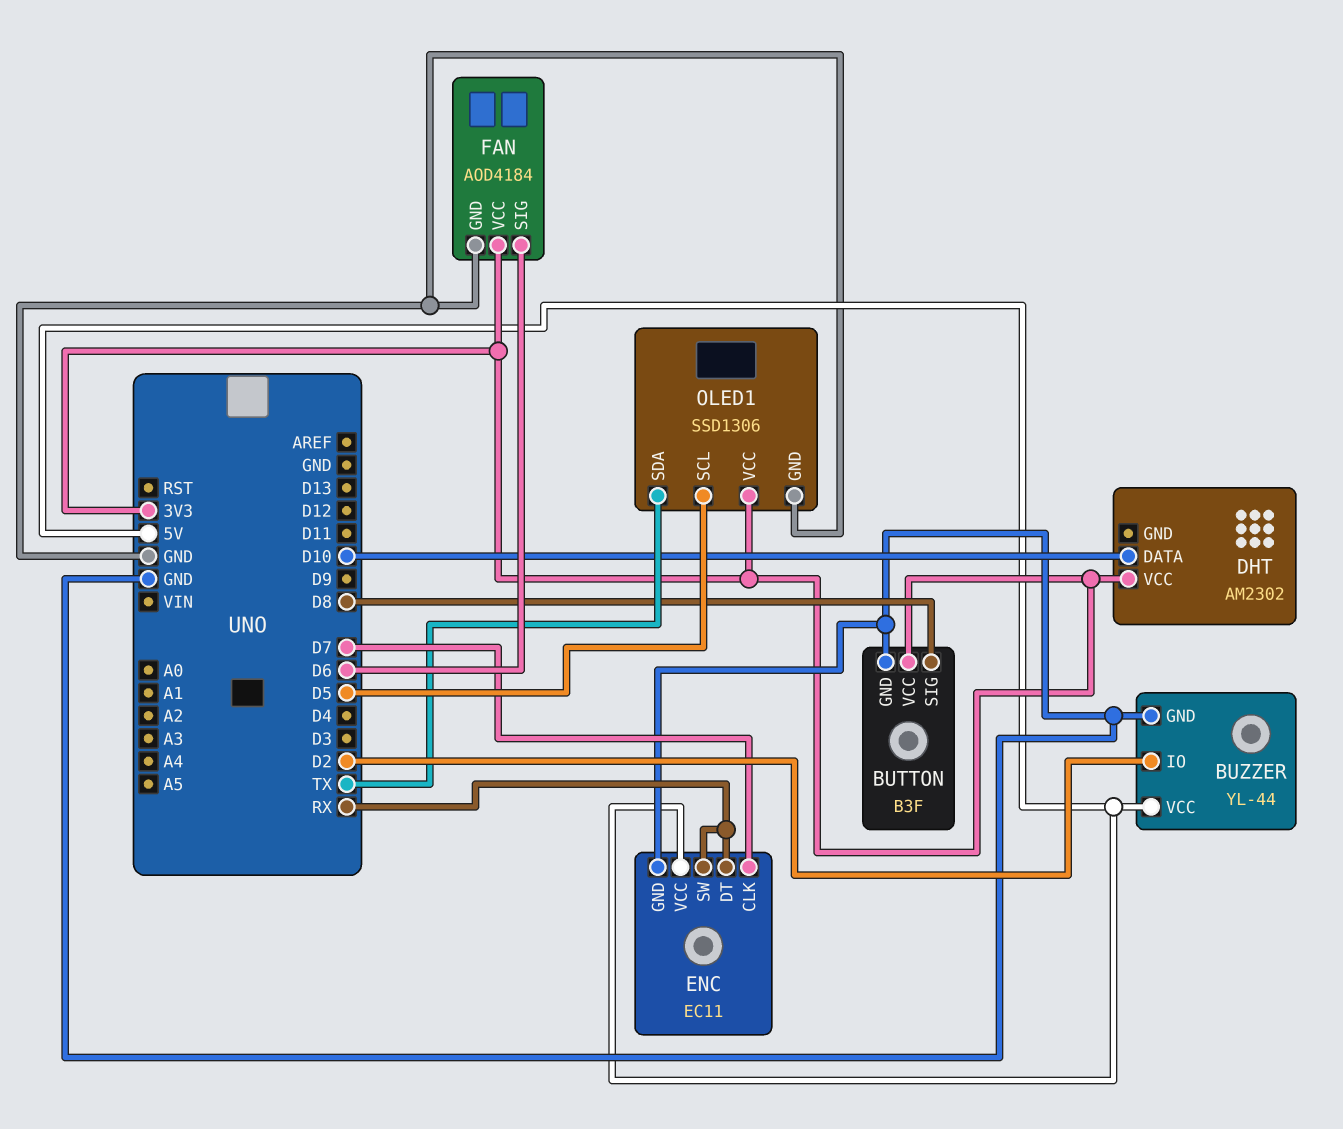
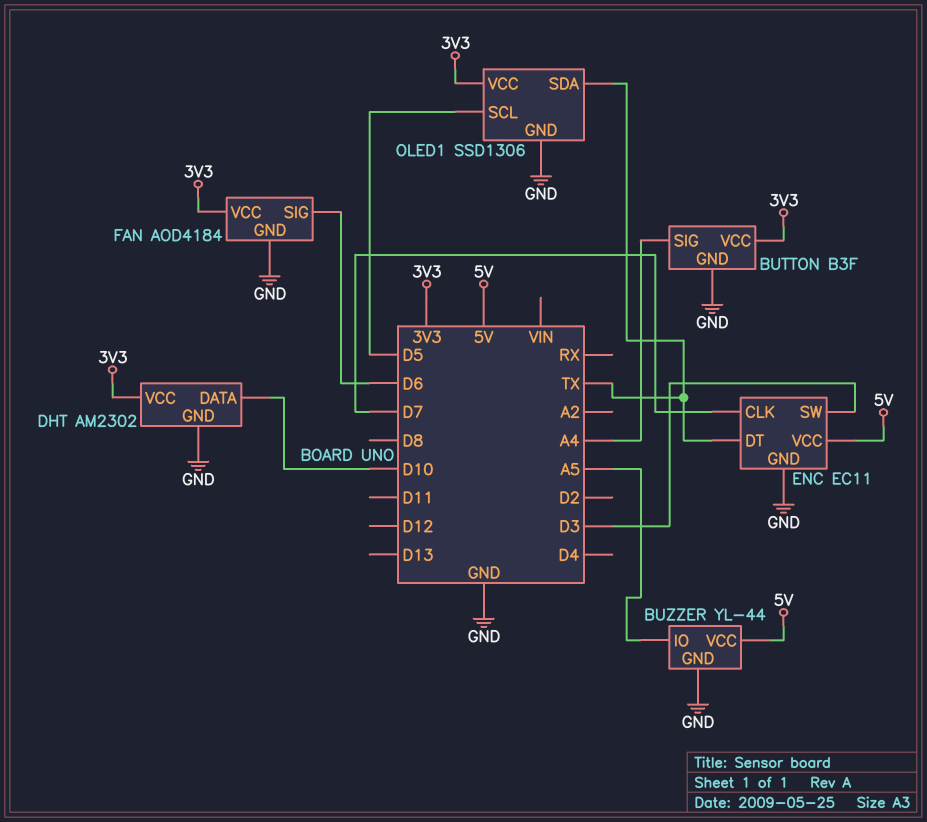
BUTTON pin SIG: D8 -> A4
BUZZER pin IO: D2 -> A5
DHT pin GND: none -> GND
ENC pin DT: RX -> TX
ENC pin SW: RX -> D3

